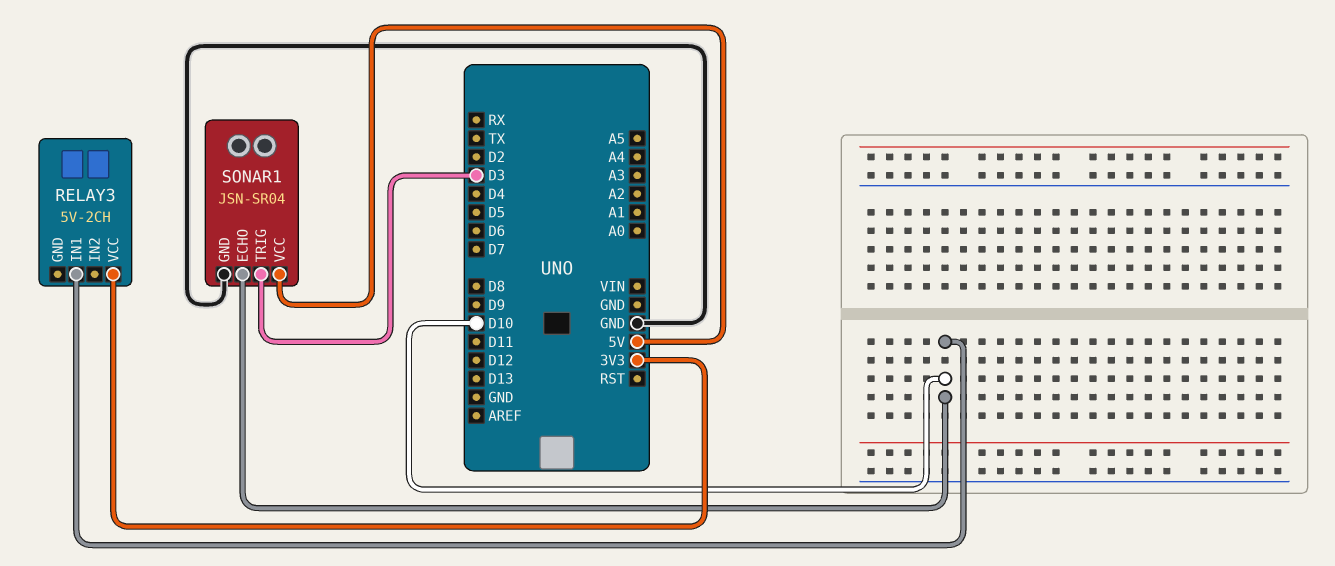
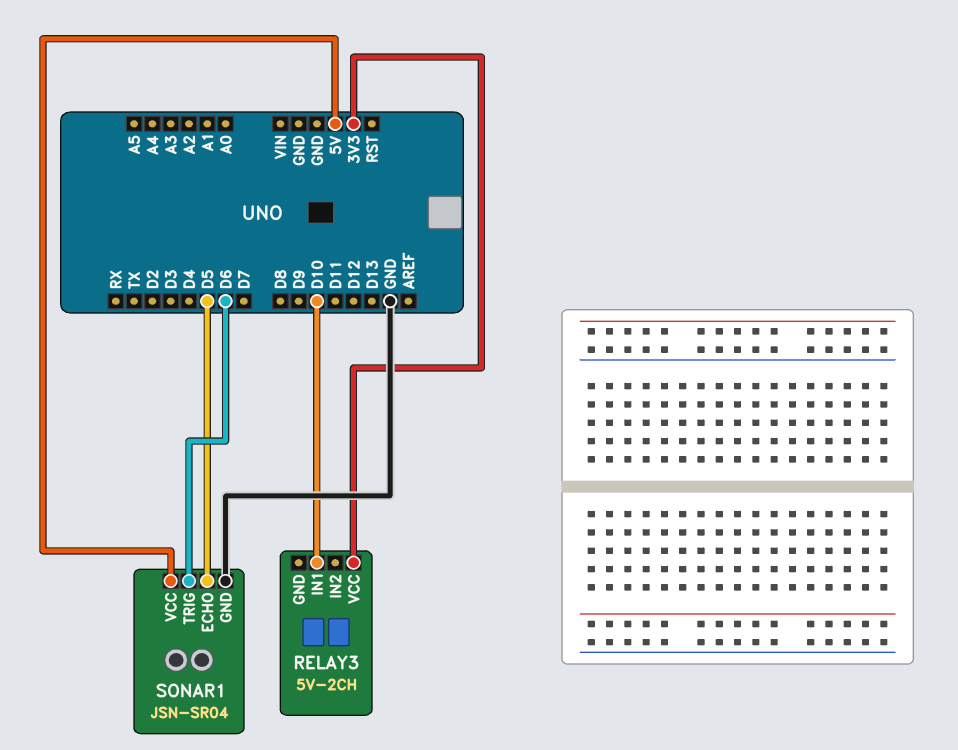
SONAR1 pin ECHO: D10 -> D5
SONAR1 pin TRIG: D3 -> D6

